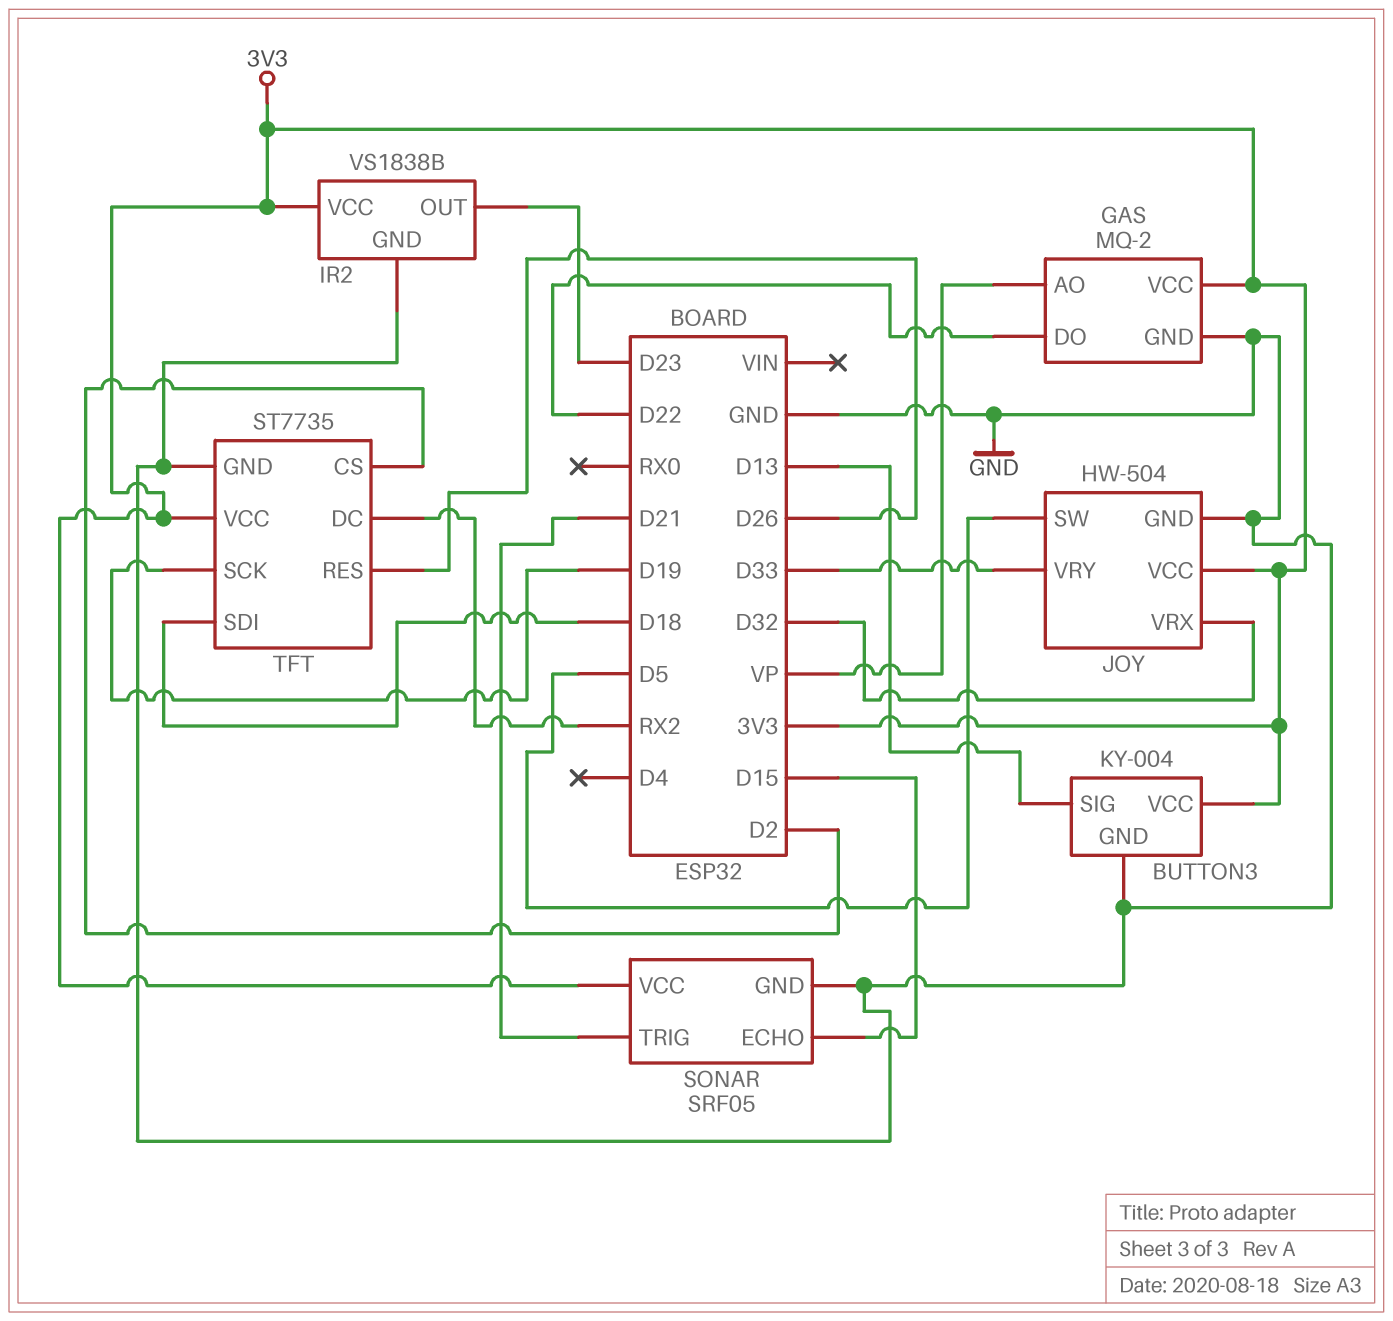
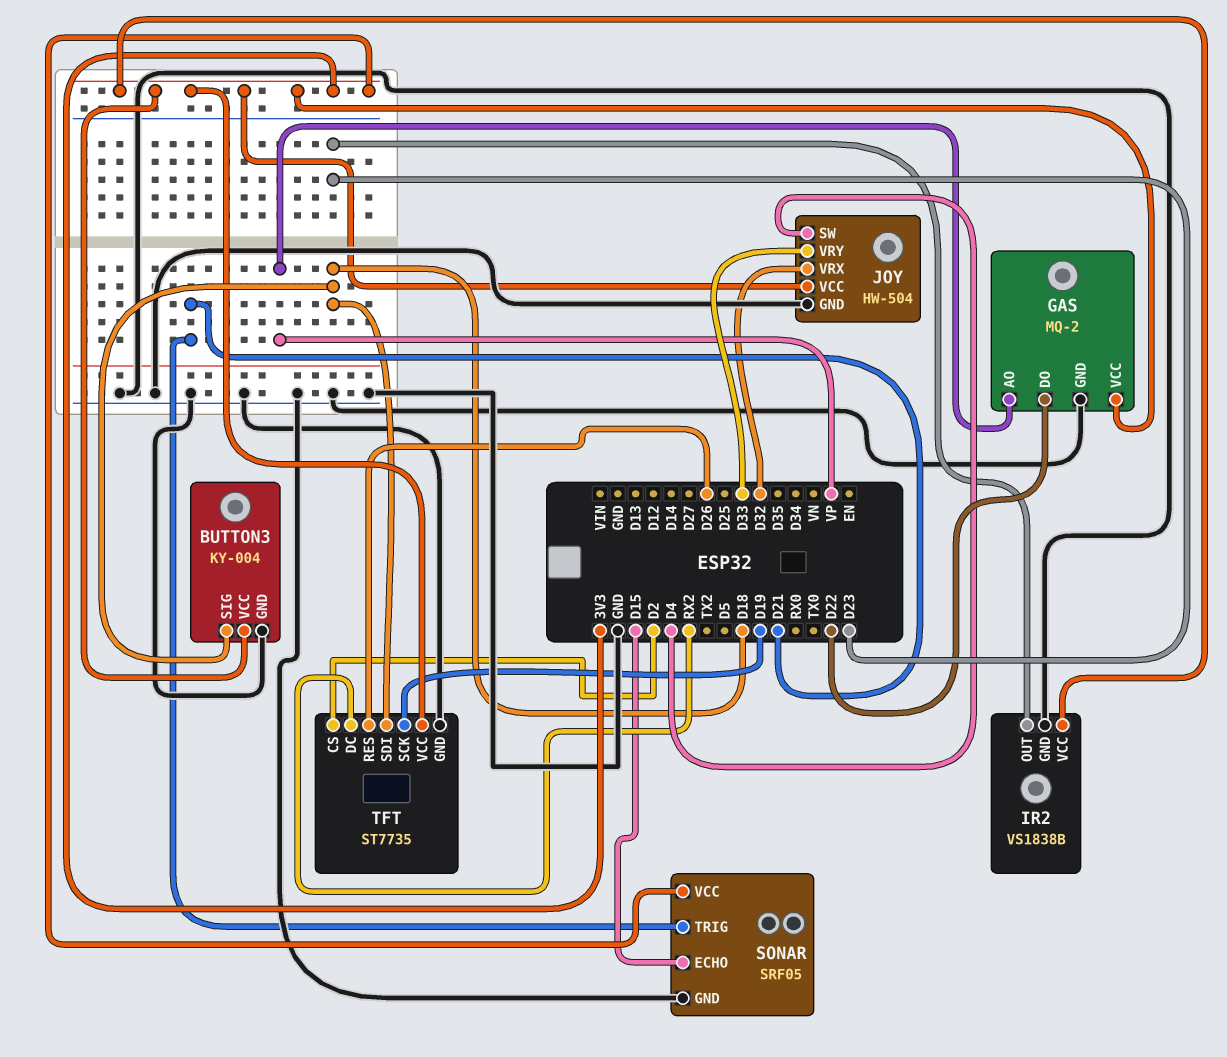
BUTTON3 pin SIG: D13 -> D18
JOY pin SW: D5 -> D4

